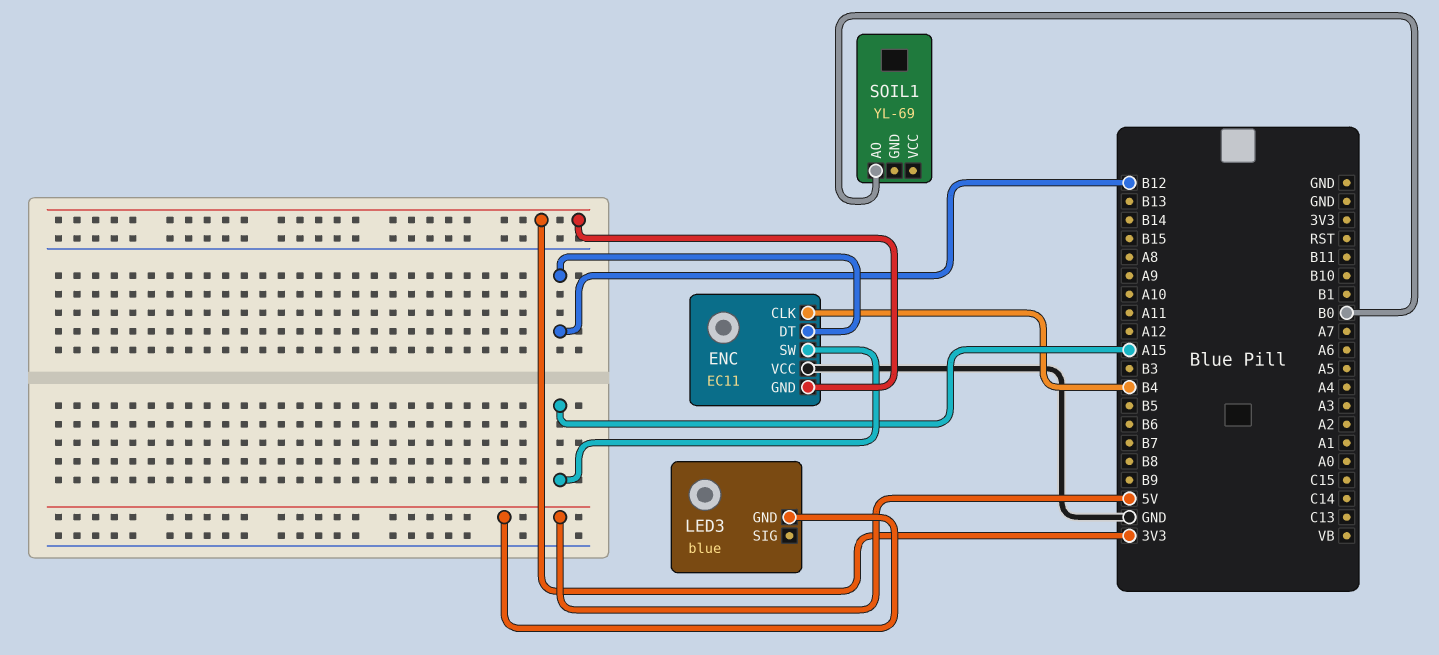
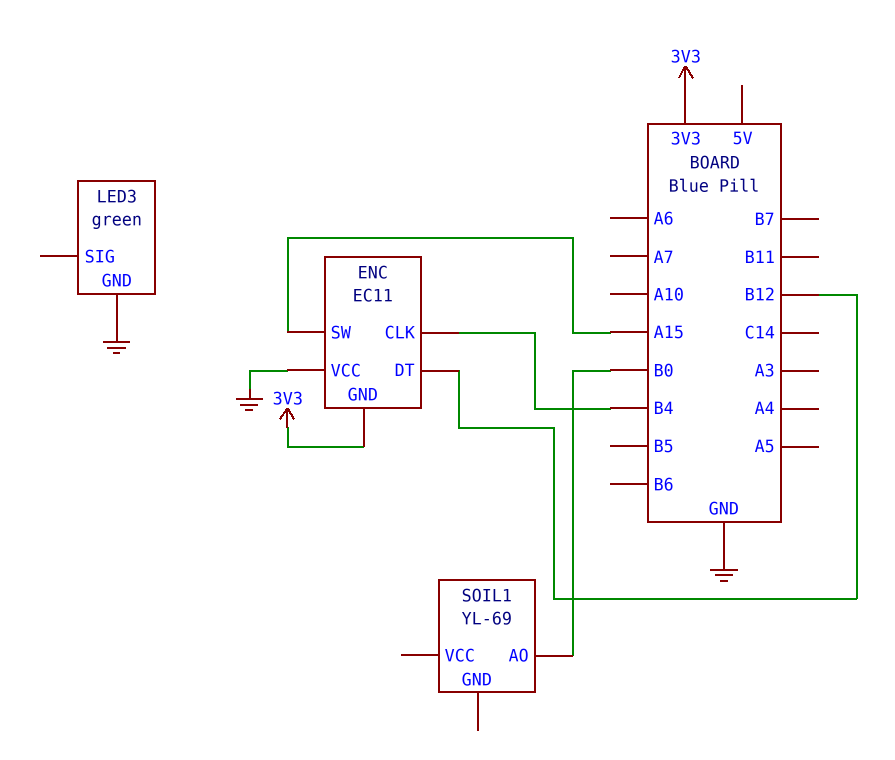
LED3: blue -> green
LED3 pin GND: 5V -> GND

